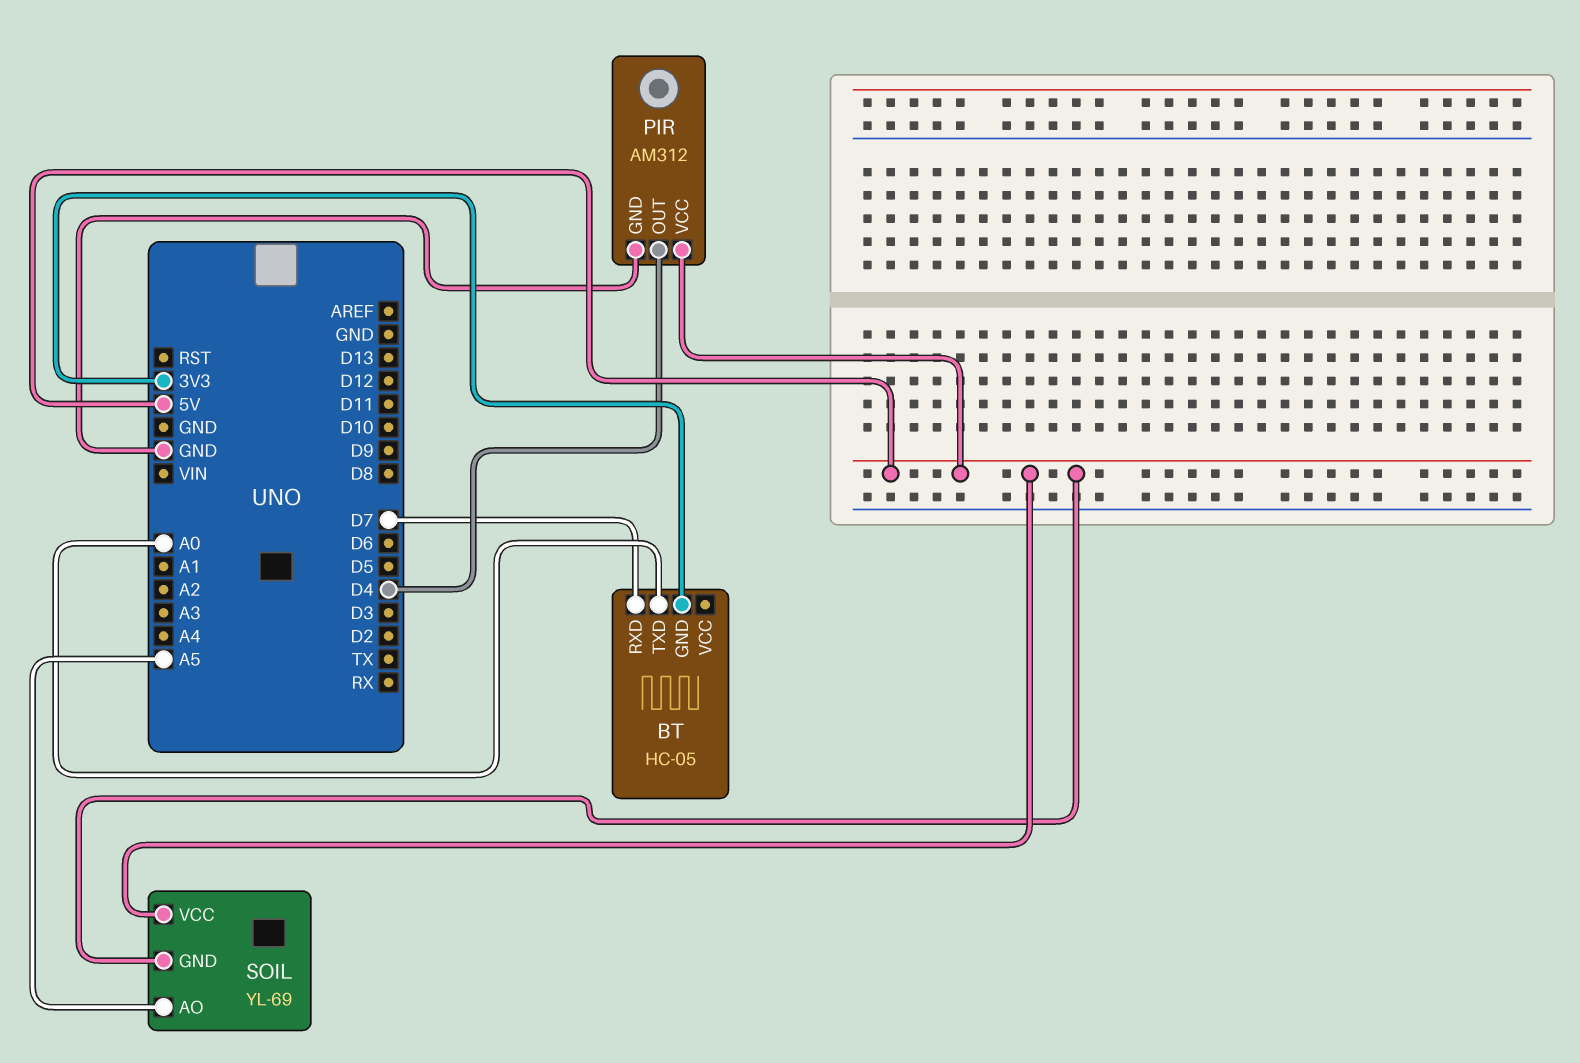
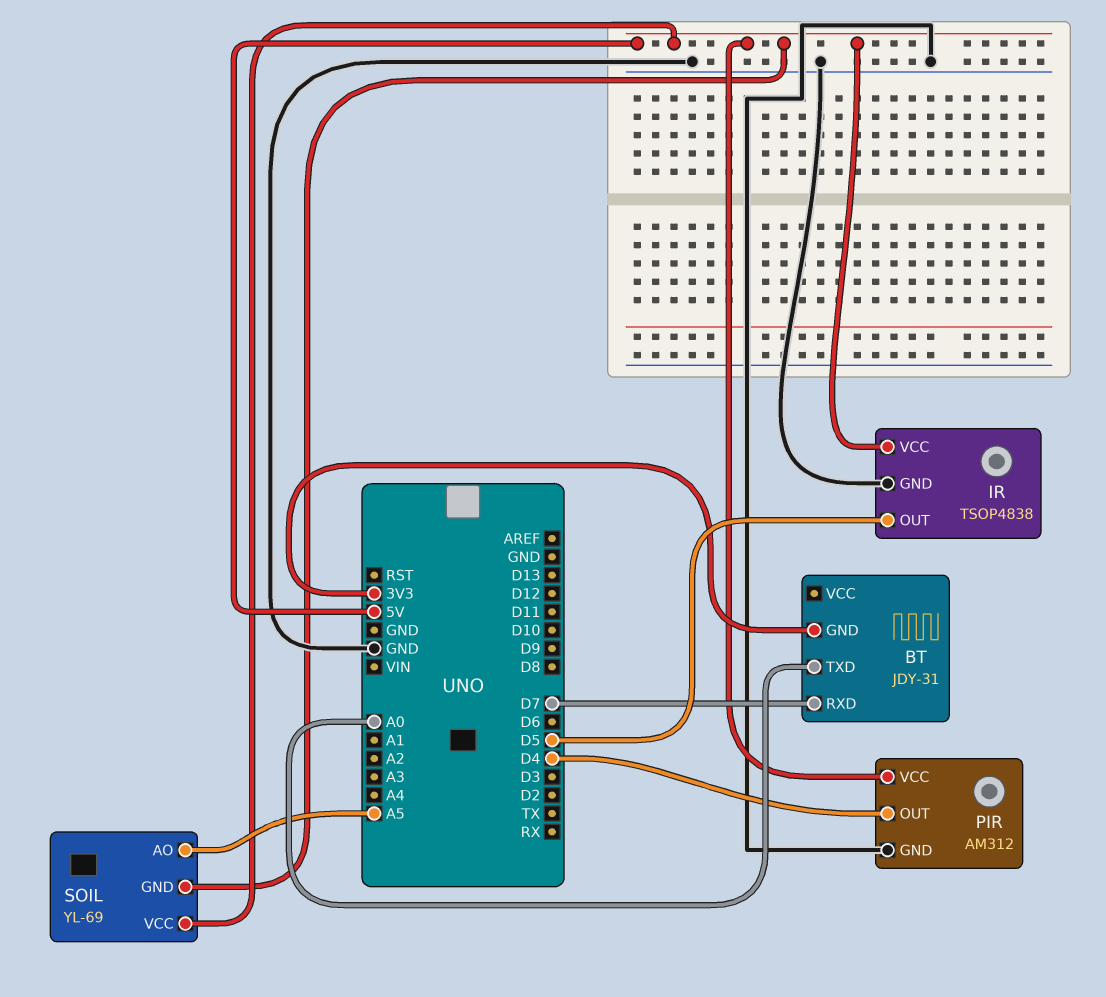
BT: HC-05 -> JDY-31
IR: none -> TSOP4838
IR pin GND: none -> GND
IR pin OUT: none -> D5
IR pin VCC: none -> 5V

